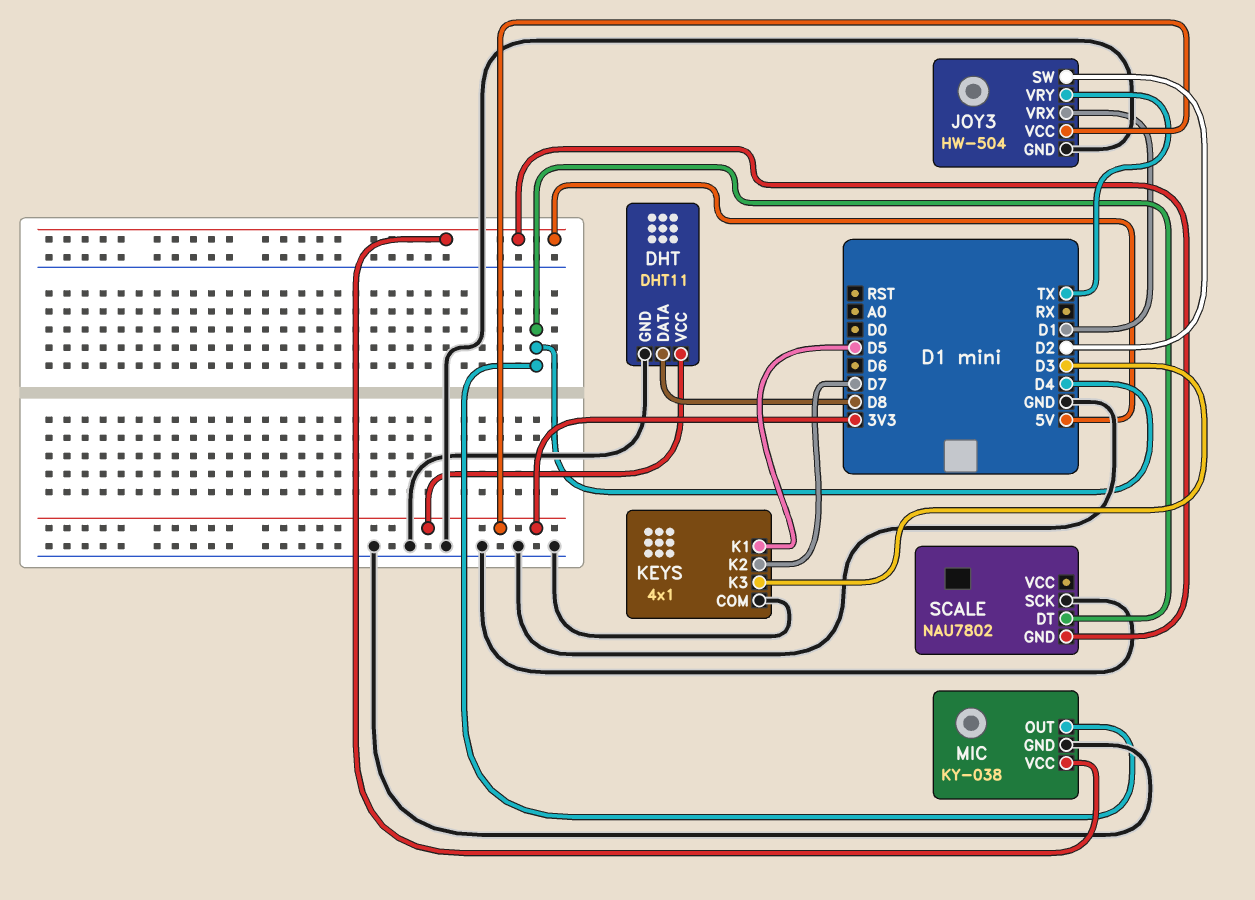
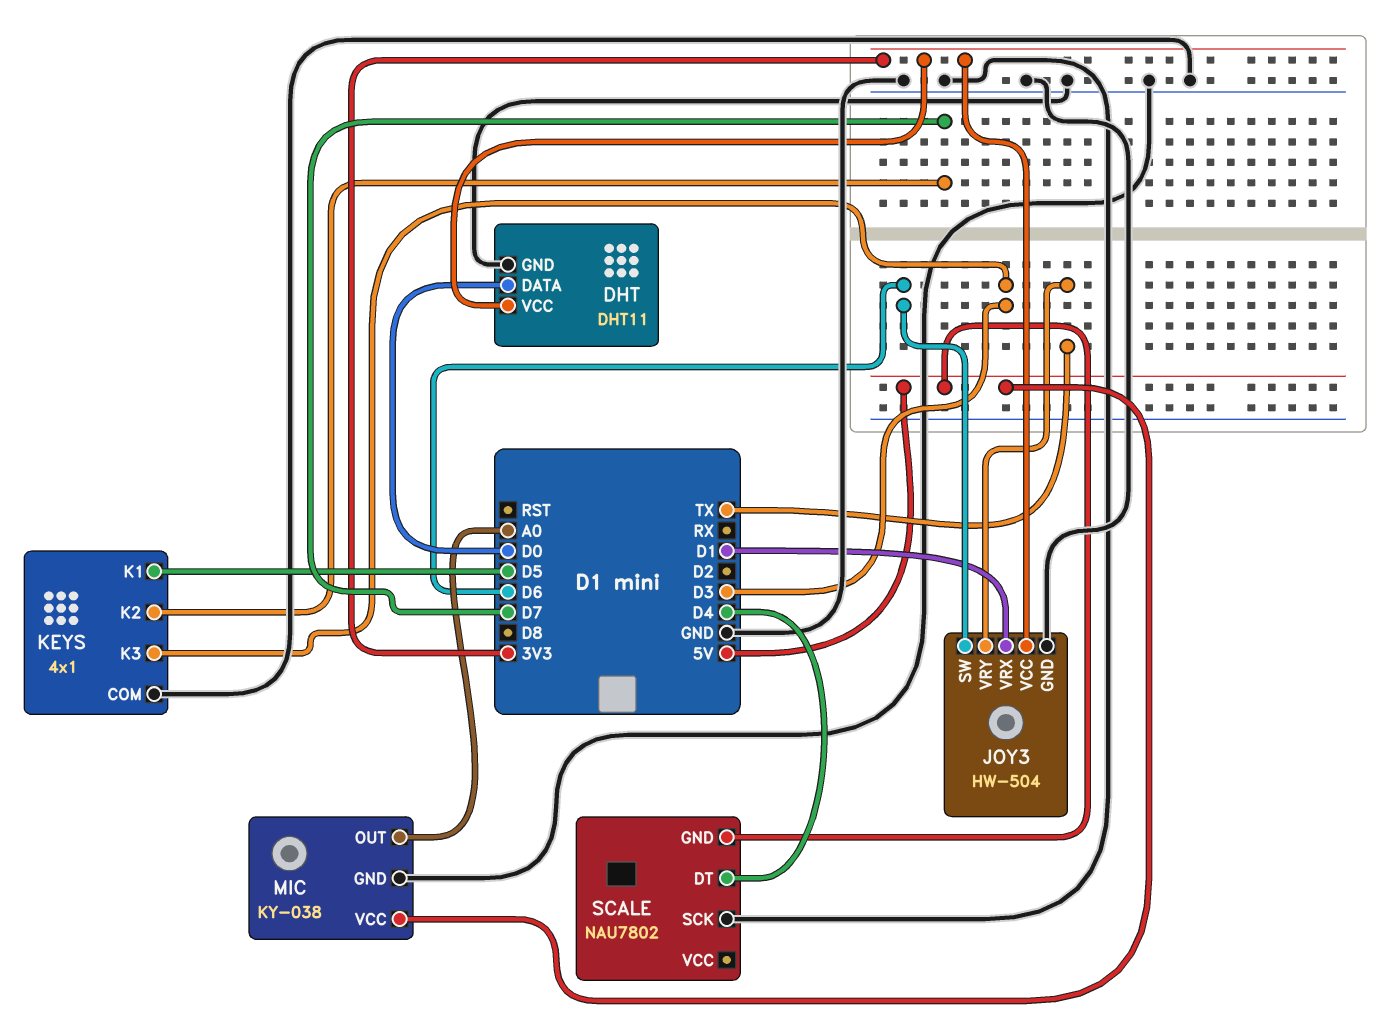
DHT pin DATA: D8 -> D0
JOY3 pin SW: D2 -> D6
MIC pin OUT: D4 -> A0

